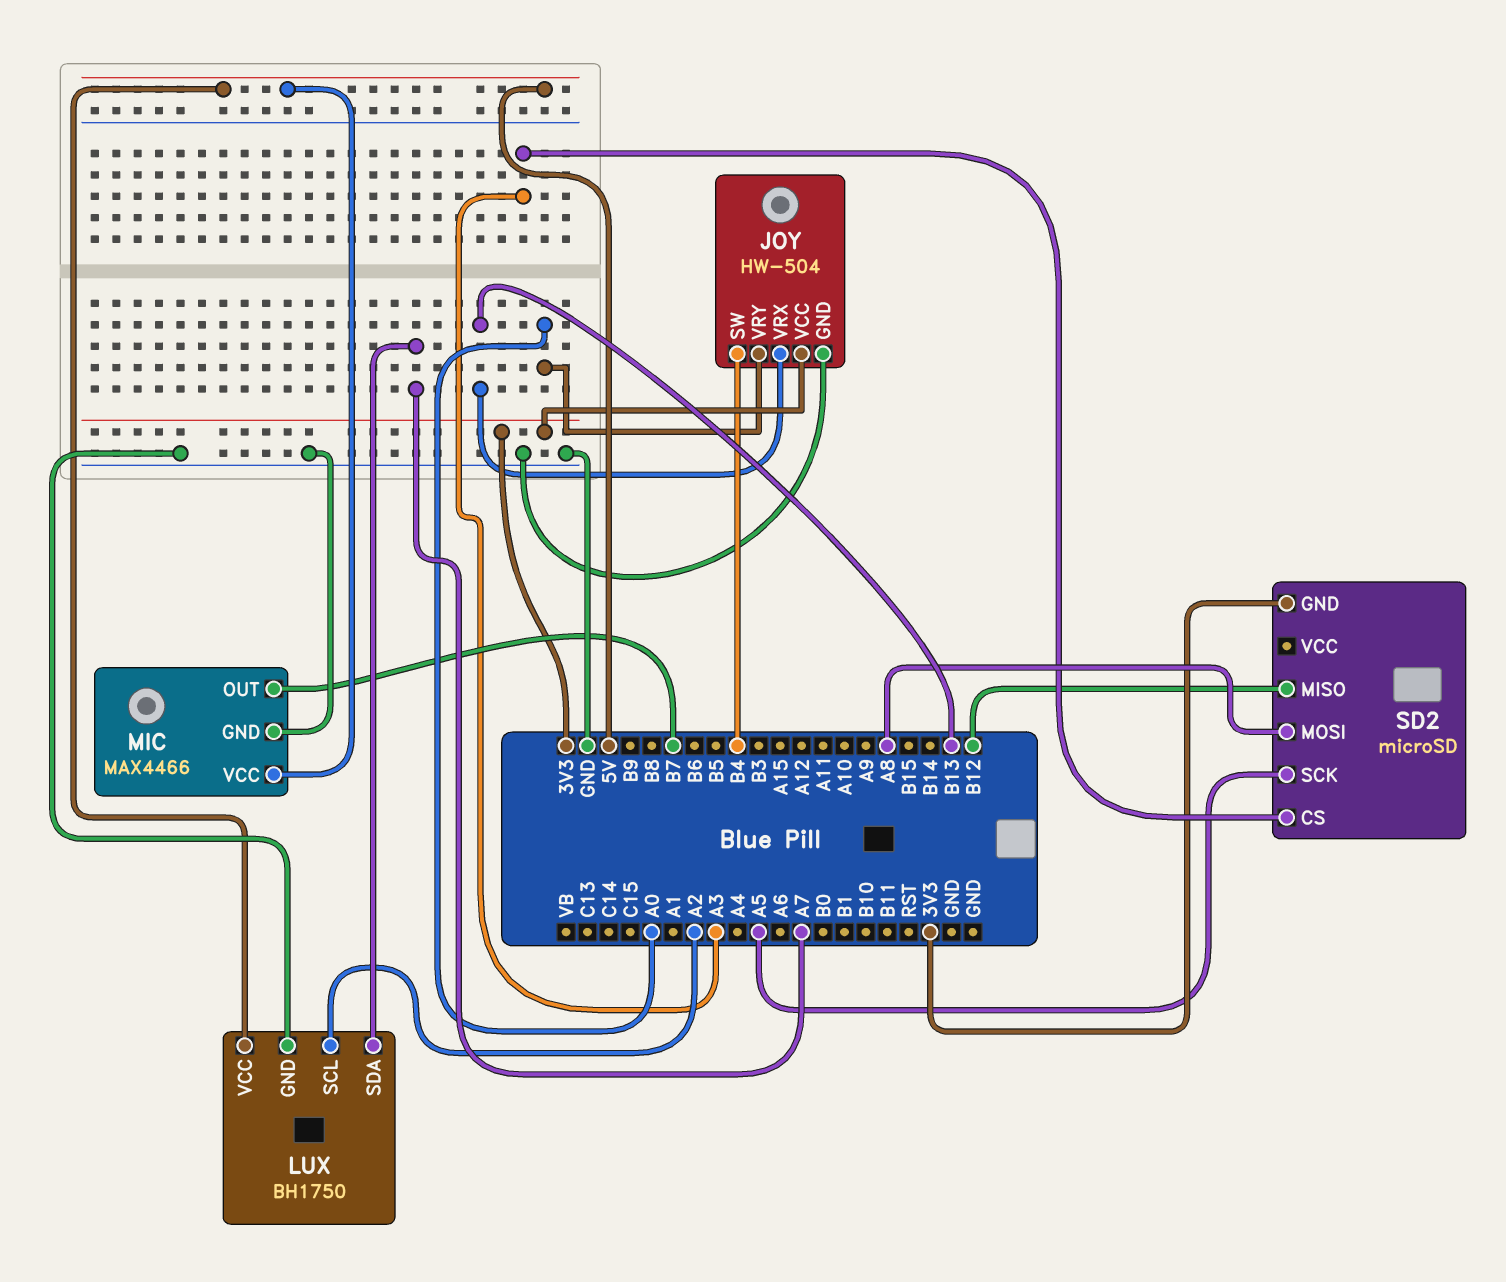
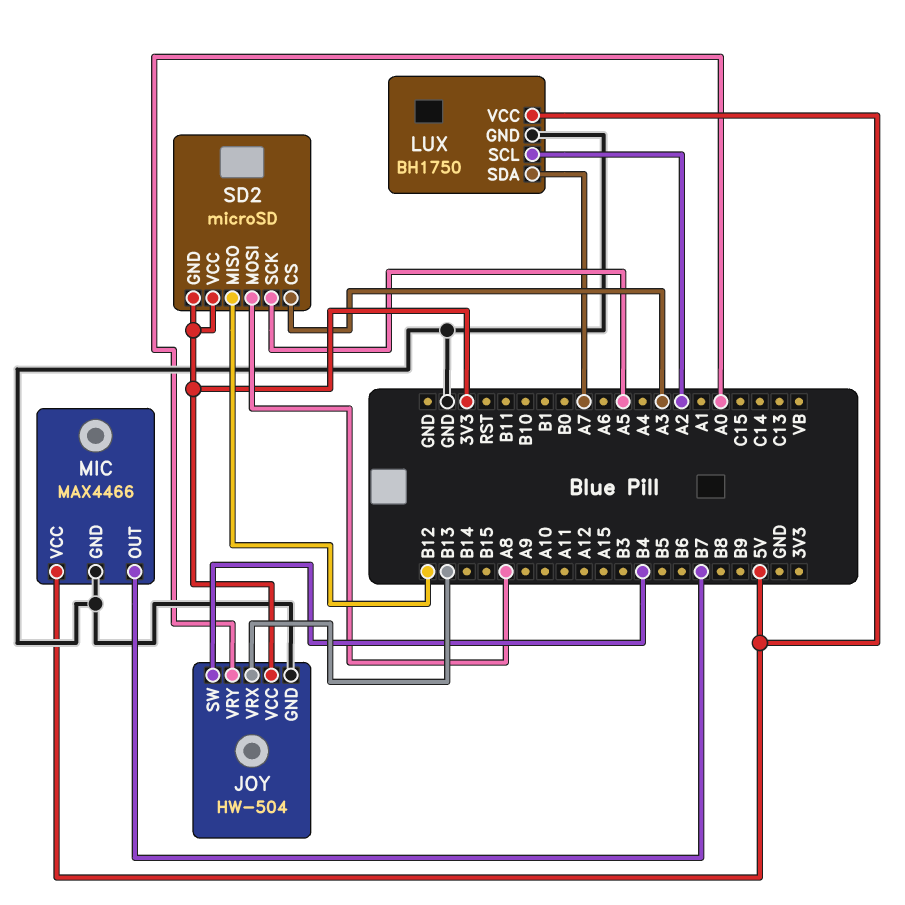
SD2 pin VCC: none -> 3V3

